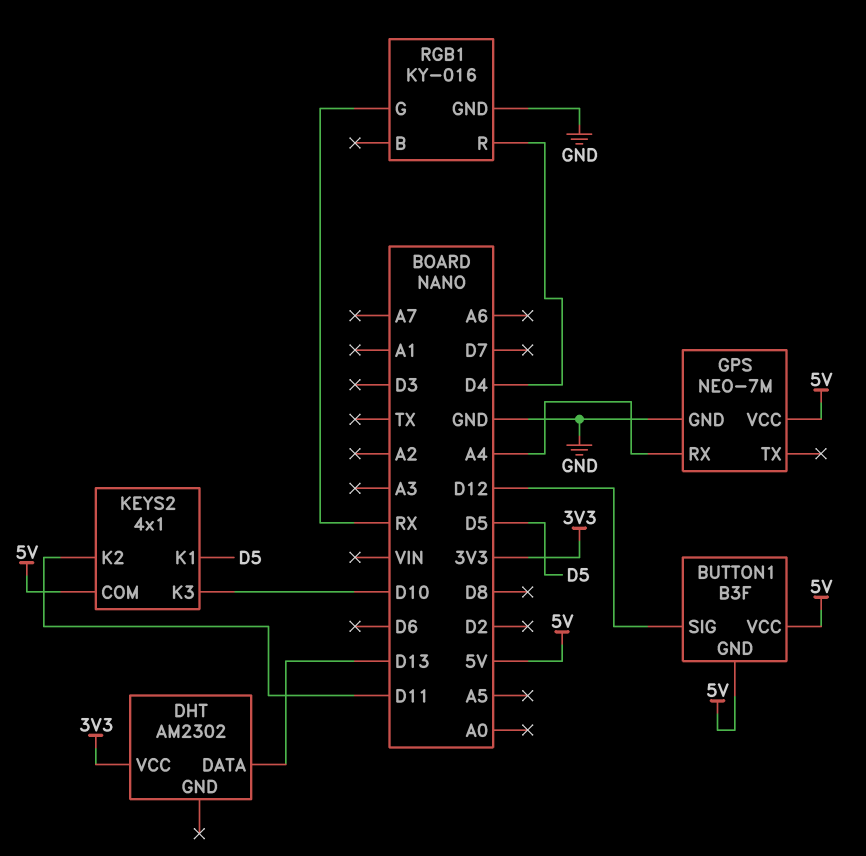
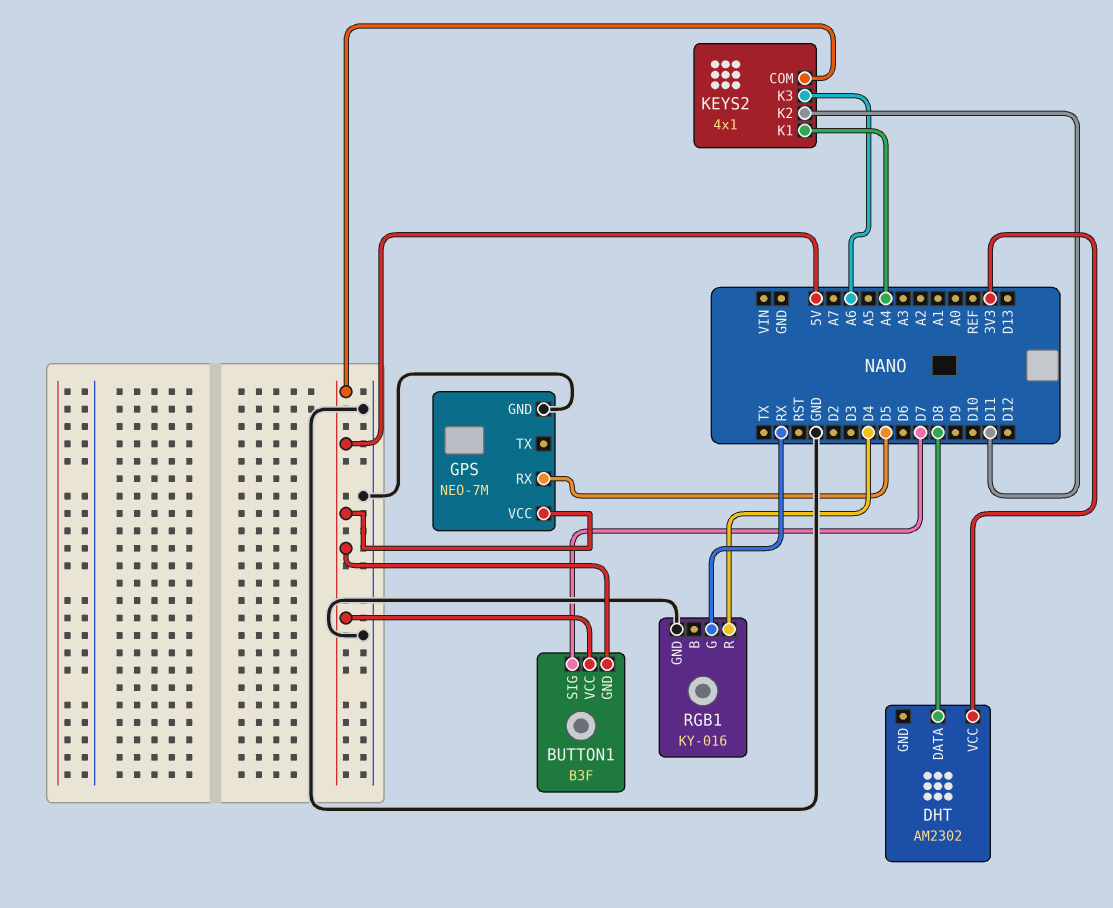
BUTTON1 pin SIG: D12 -> D7
DHT pin DATA: D13 -> D8
GPS pin RX: A4 -> D5
KEYS2 pin K1: D5 -> A4
KEYS2 pin K3: D10 -> A6

